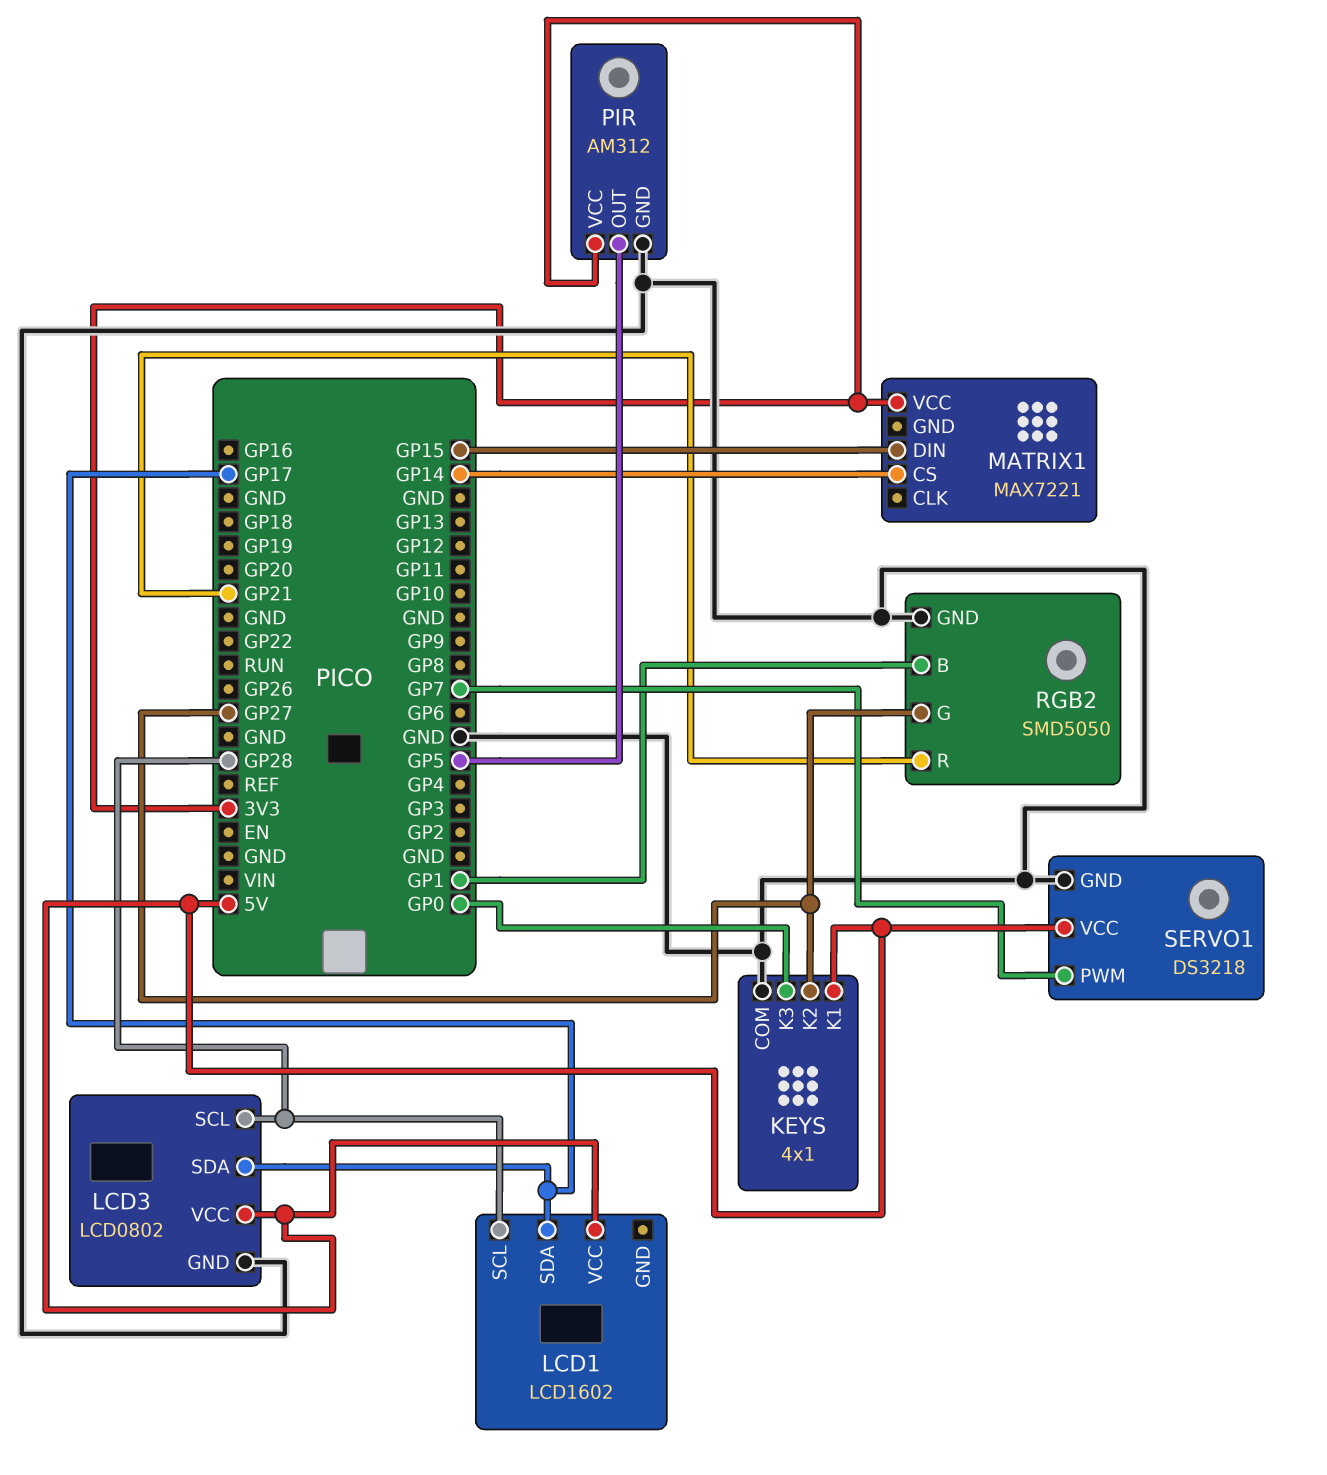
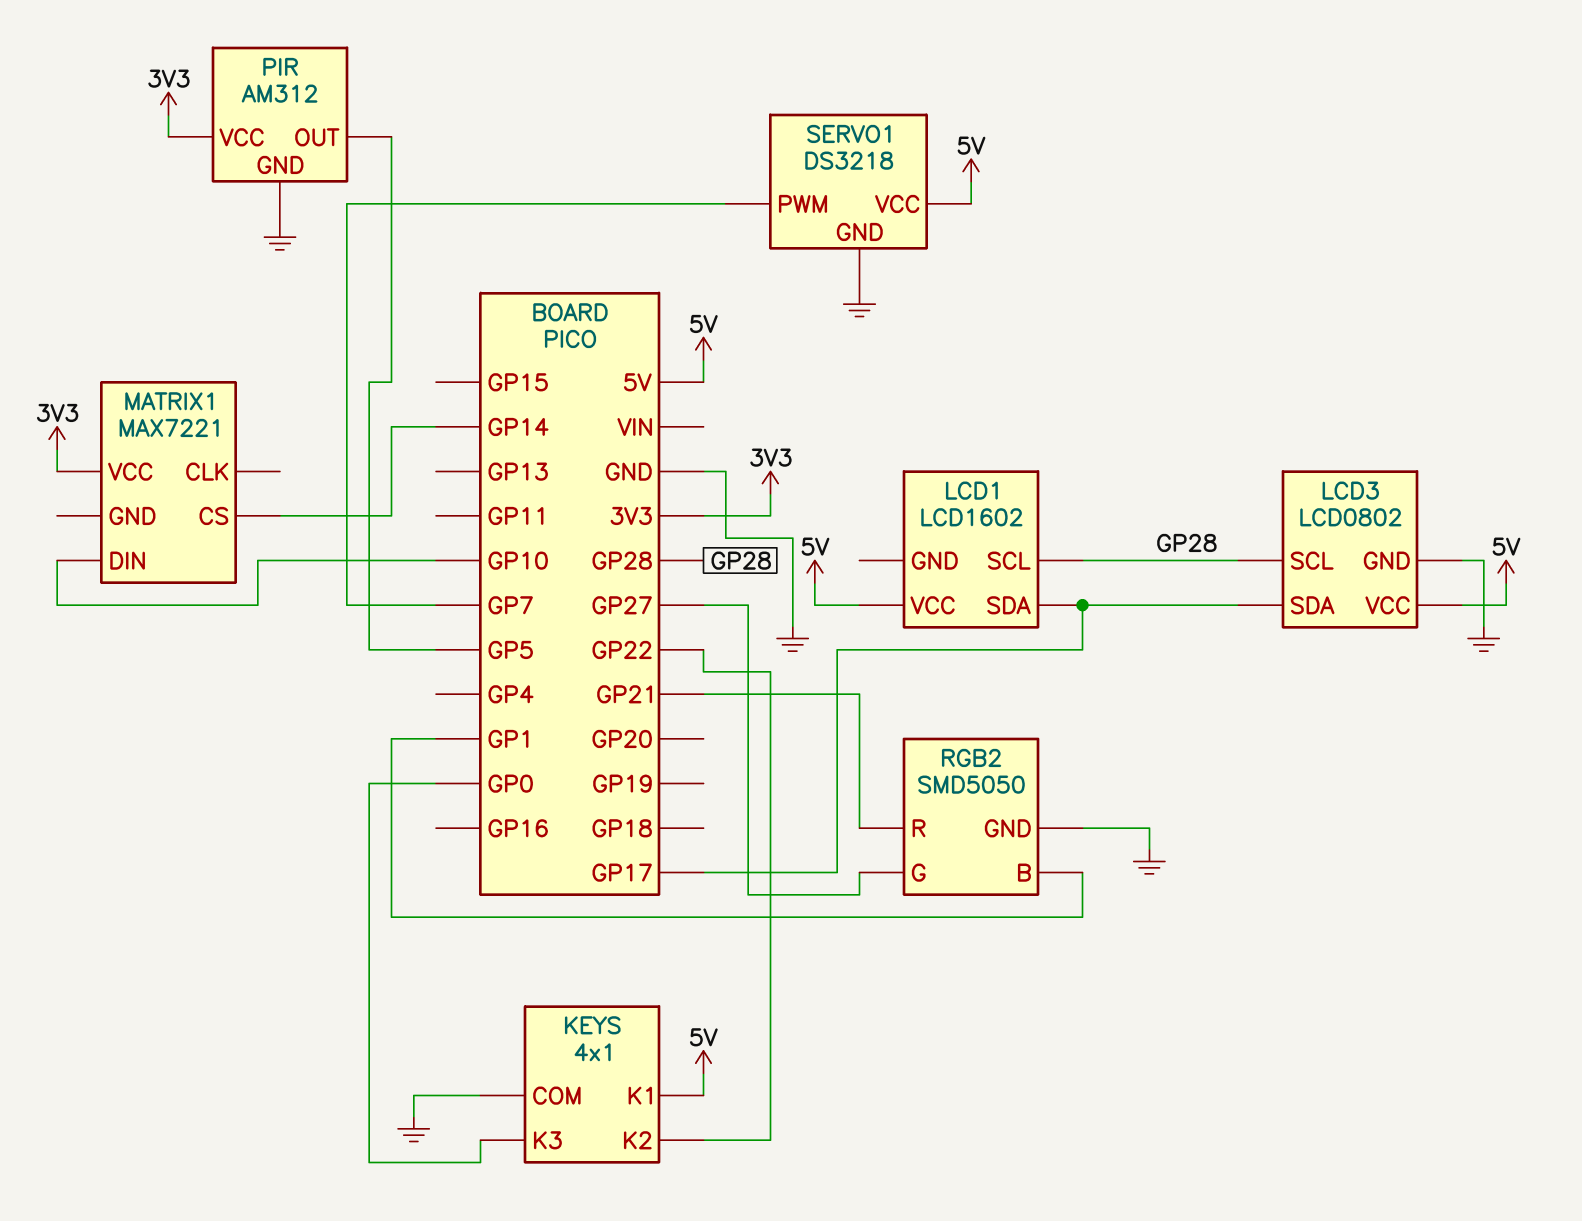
KEYS pin K2: GP27 -> GP22
MATRIX1 pin DIN: GP15 -> GP10

